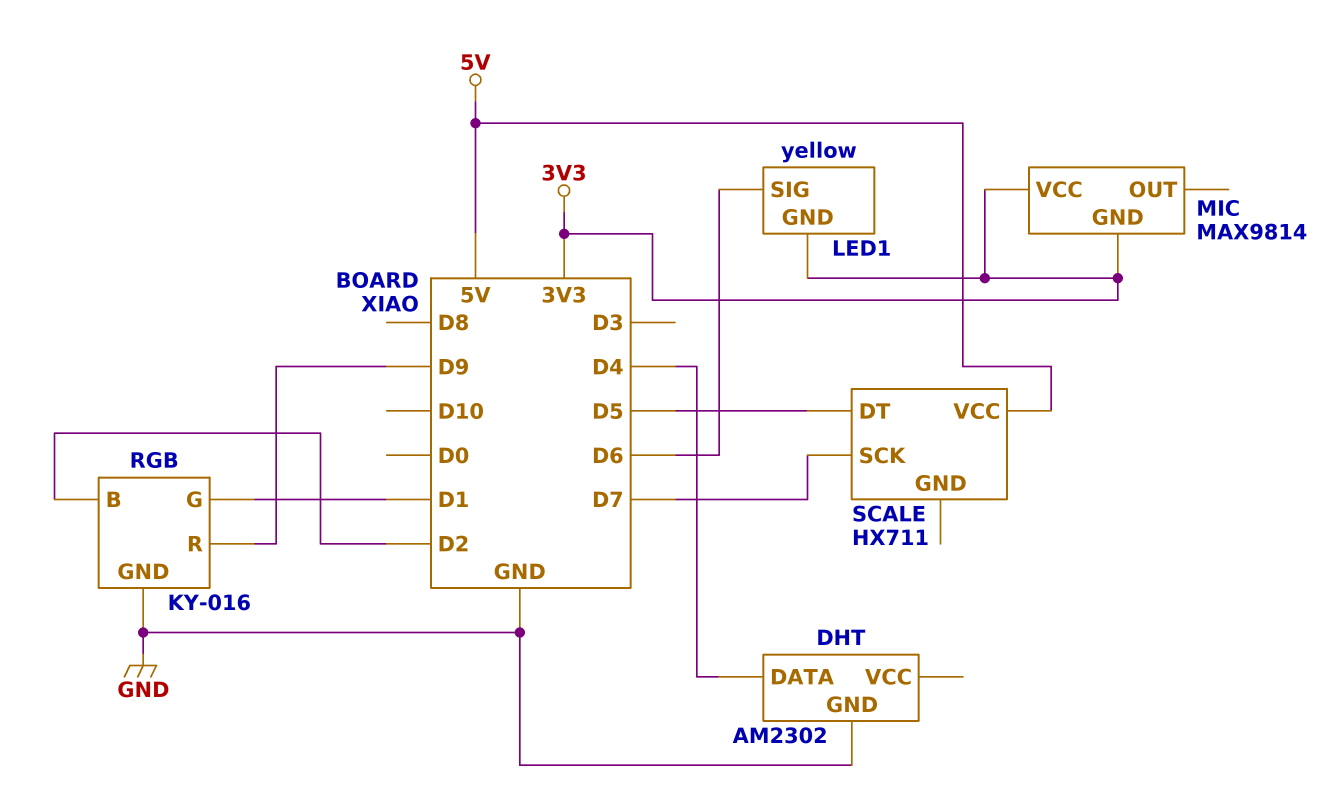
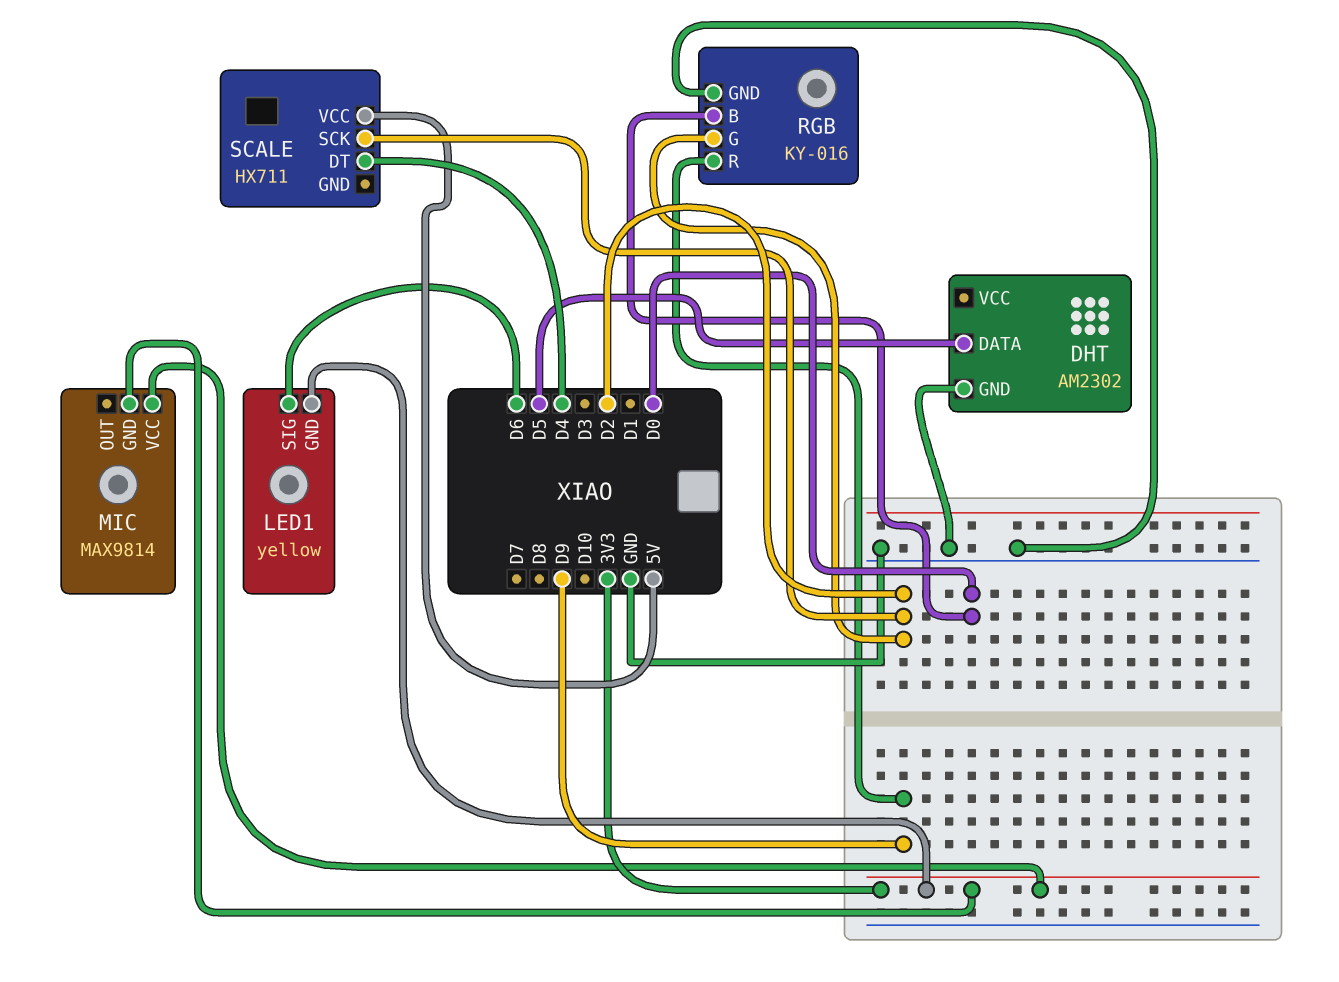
DHT pin DATA: D4 -> D5
RGB pin B: D2 -> D0
RGB pin G: D1 -> D2
SCALE pin DT: D5 -> D4
SCALE pin SCK: D7 -> D2

